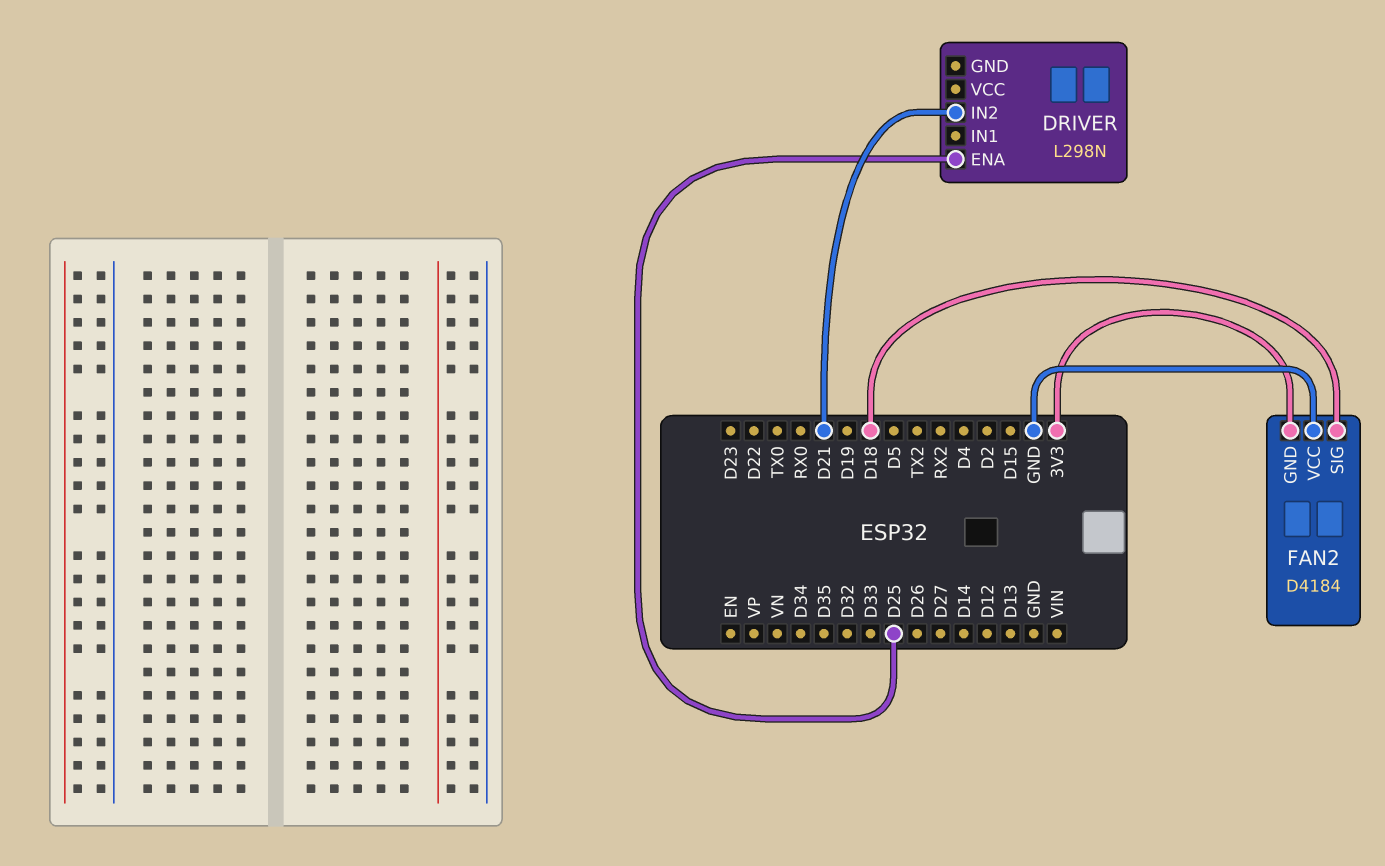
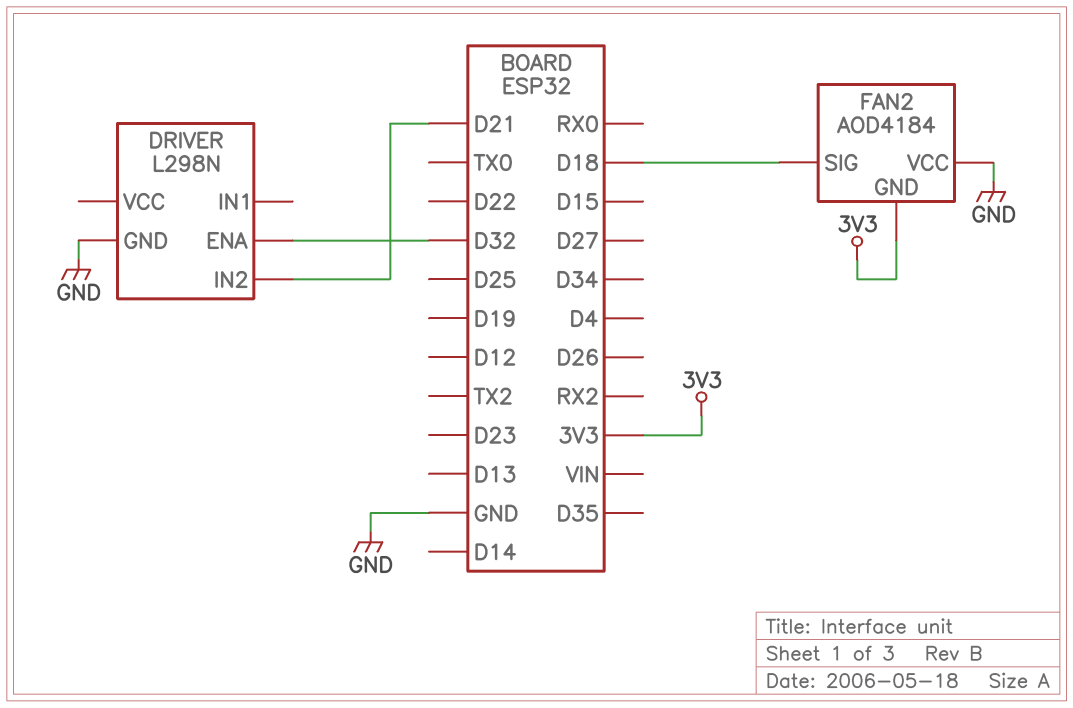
DRIVER pin ENA: D25 -> D32
DRIVER pin GND: none -> GND
FAN2: D4184 -> AOD4184

